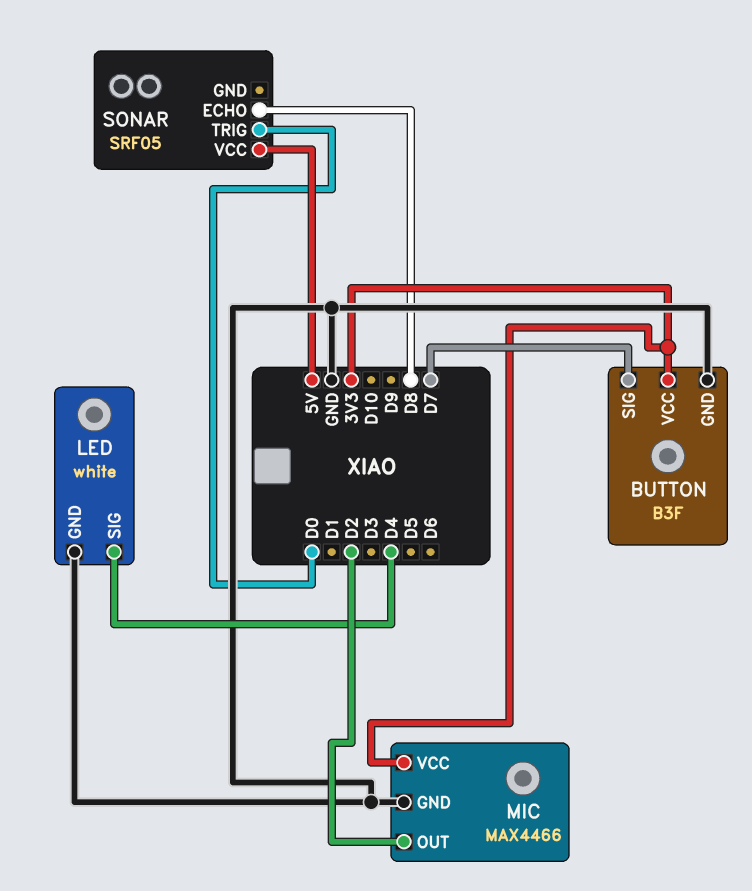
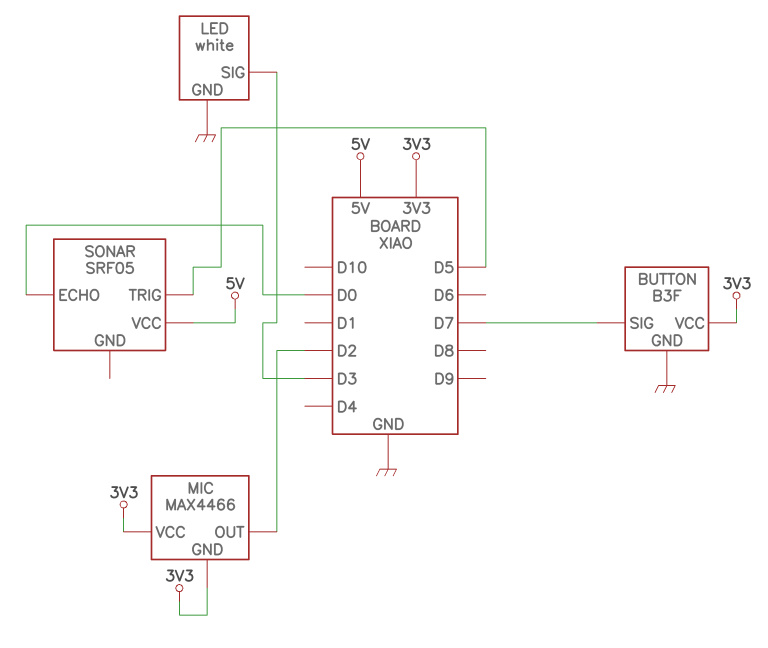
LED pin SIG: D4 -> D3
MIC pin GND: GND -> 3V3
SONAR pin ECHO: D8 -> D0
SONAR pin TRIG: D0 -> D5

